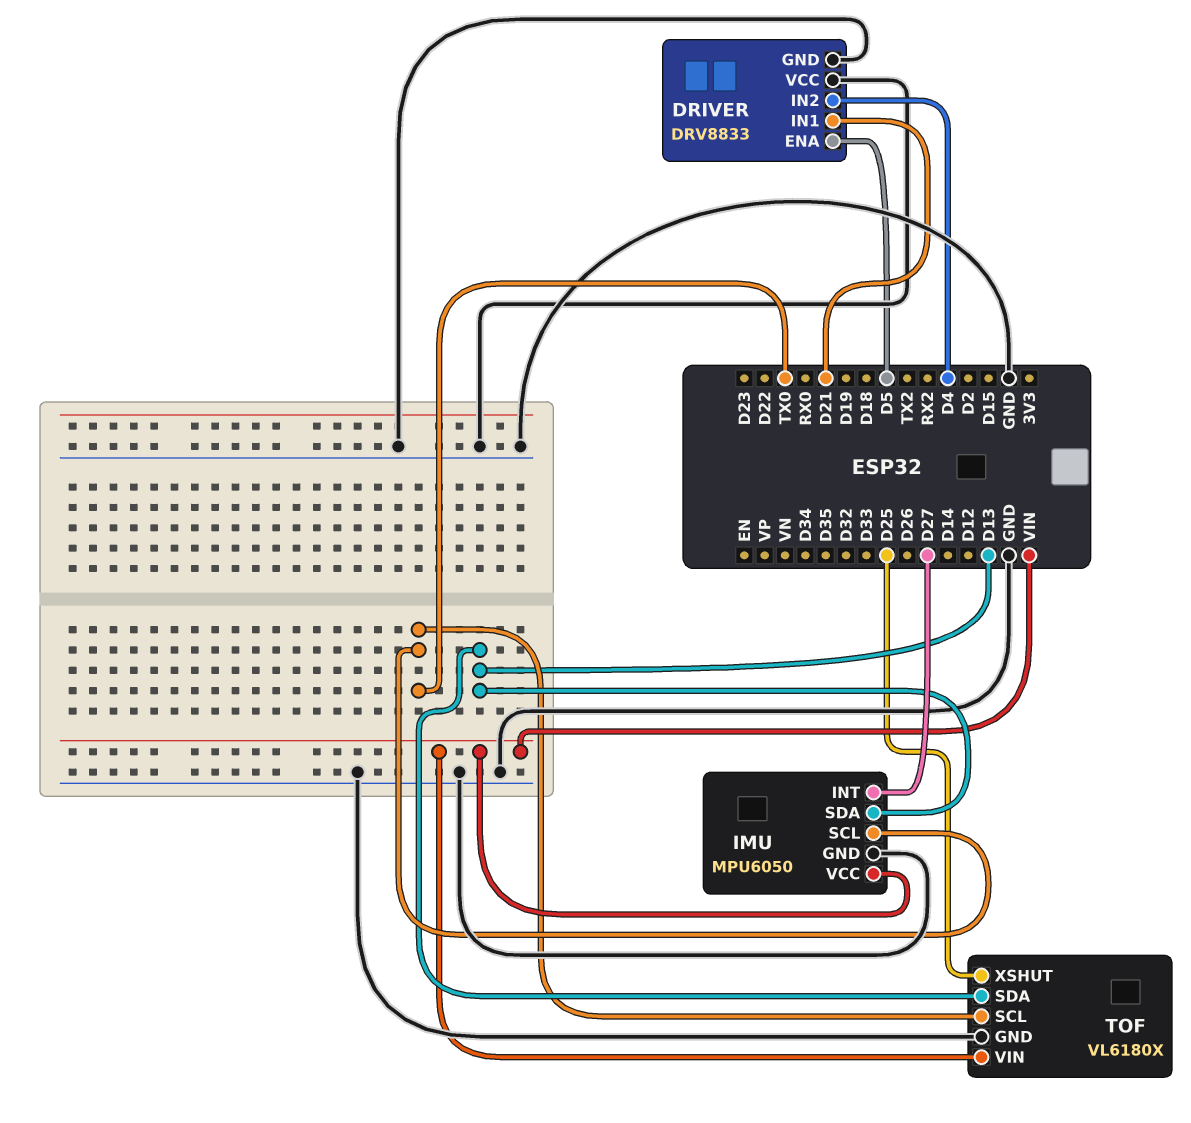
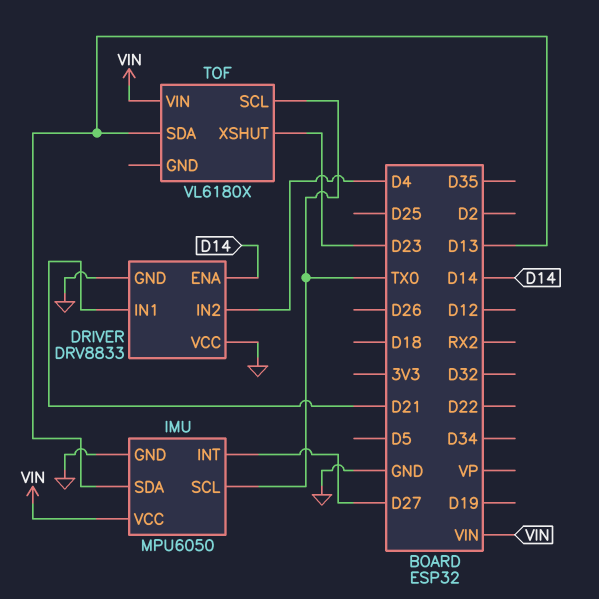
DRIVER pin ENA: D5 -> D14
TOF pin GND: GND -> none
TOF pin XSHUT: D25 -> D23

